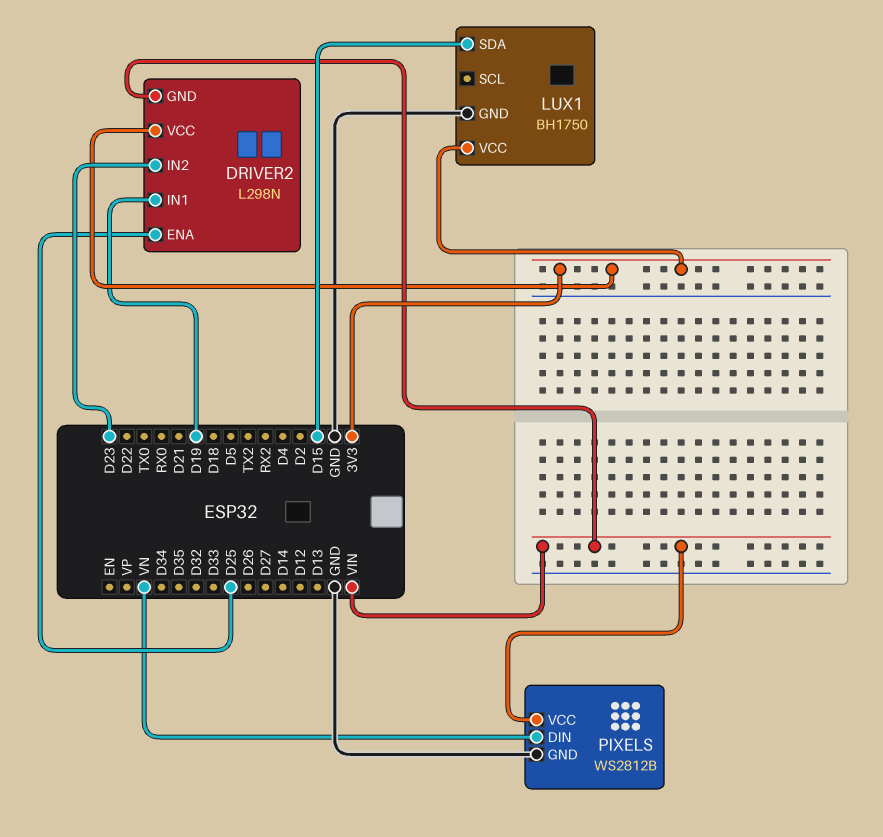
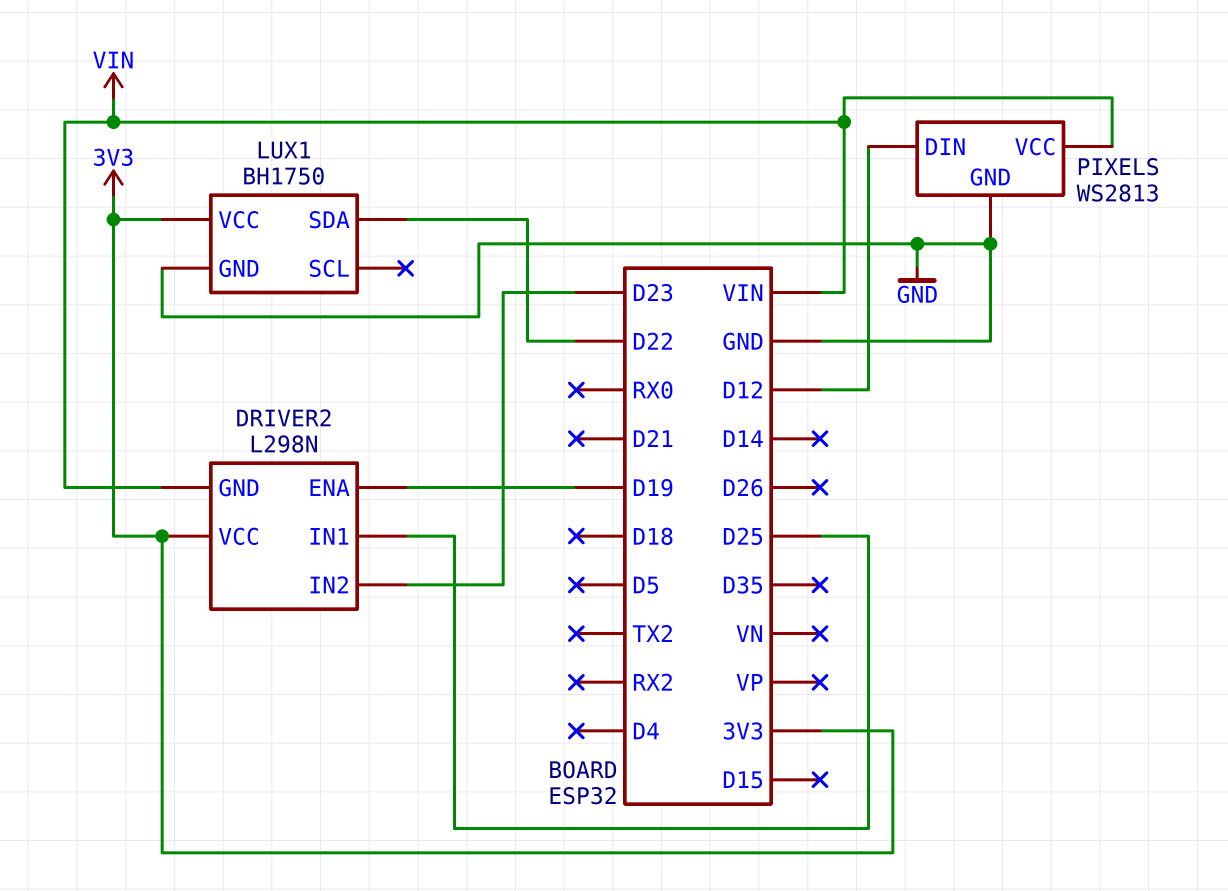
DRIVER2 pin ENA: D25 -> D19
DRIVER2 pin IN1: D19 -> D25
LUX1 pin SDA: D15 -> D22
PIXELS: WS2812B -> WS2813
PIXELS pin DIN: VN -> D12

